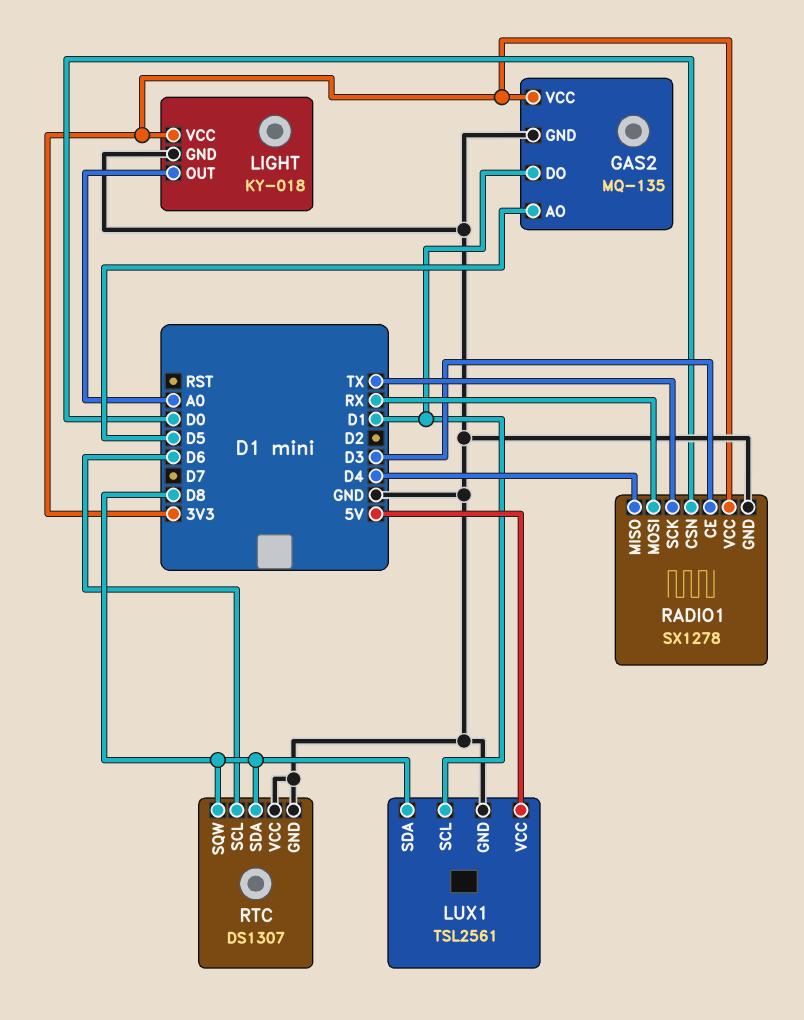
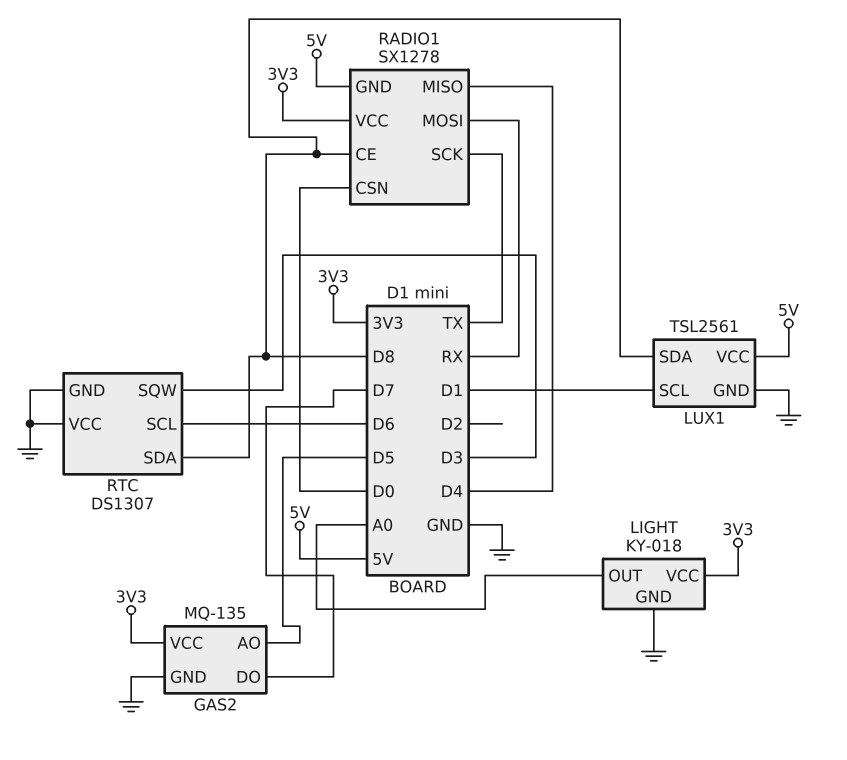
GAS2 pin DO: D1 -> D7
RADIO1 pin CE: D3 -> D8
RADIO1 pin GND: GND -> 5V
RTC pin SQW: D8 -> D3

